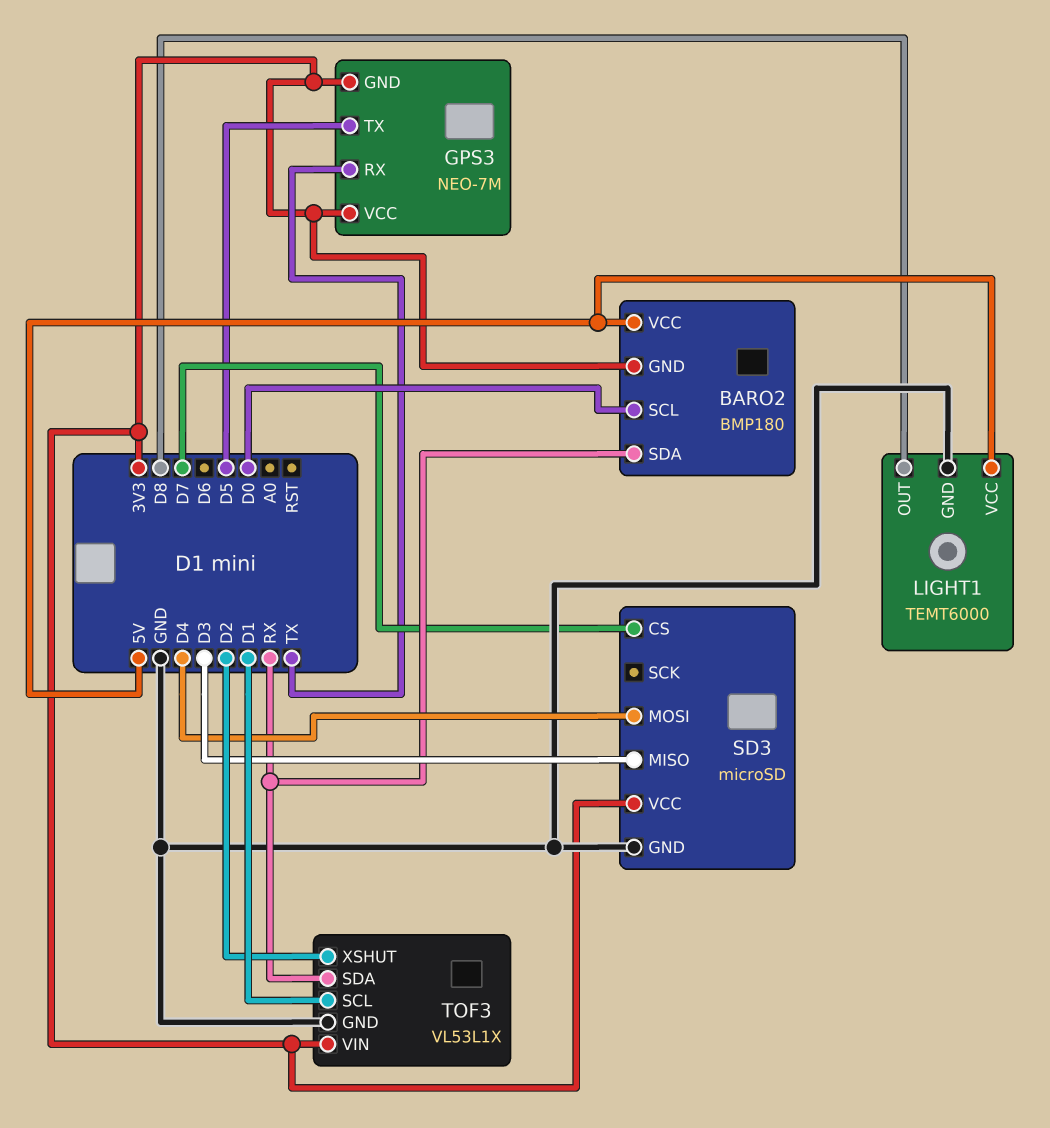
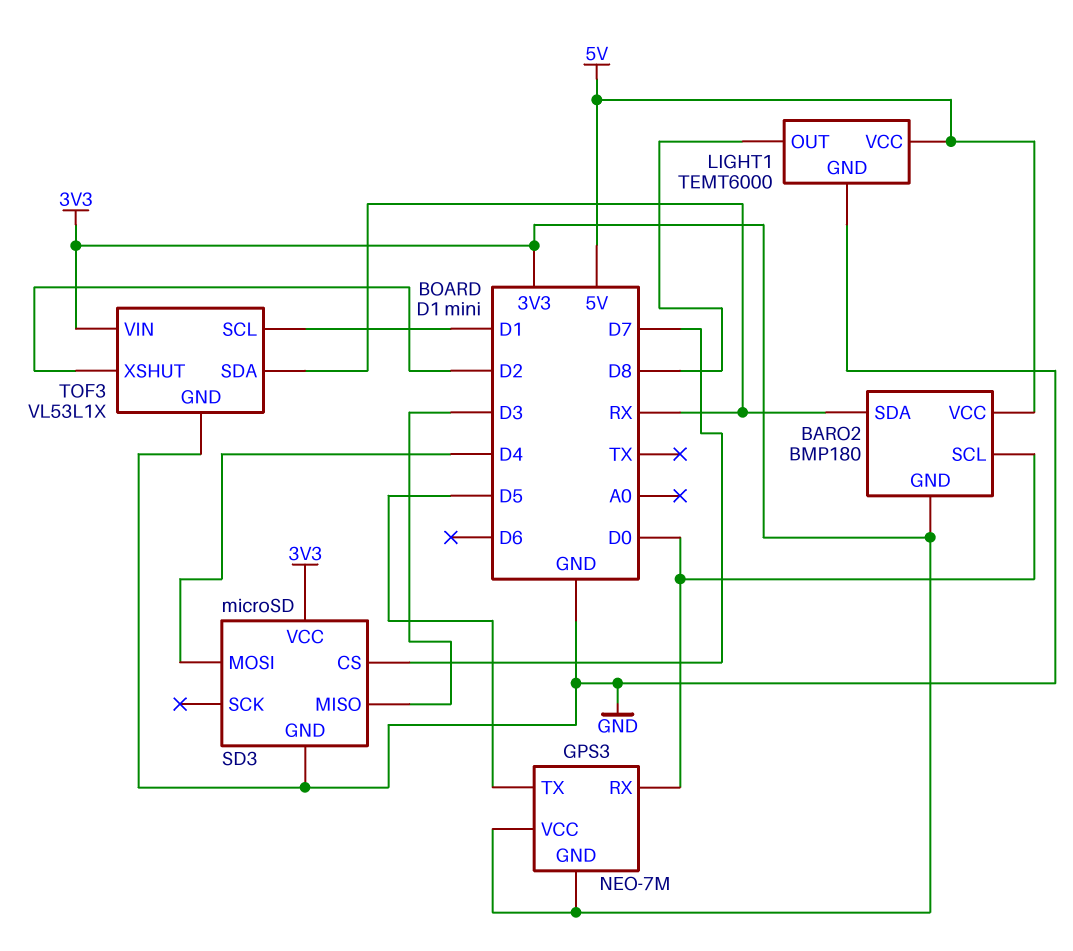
GPS3 pin RX: TX -> D0

